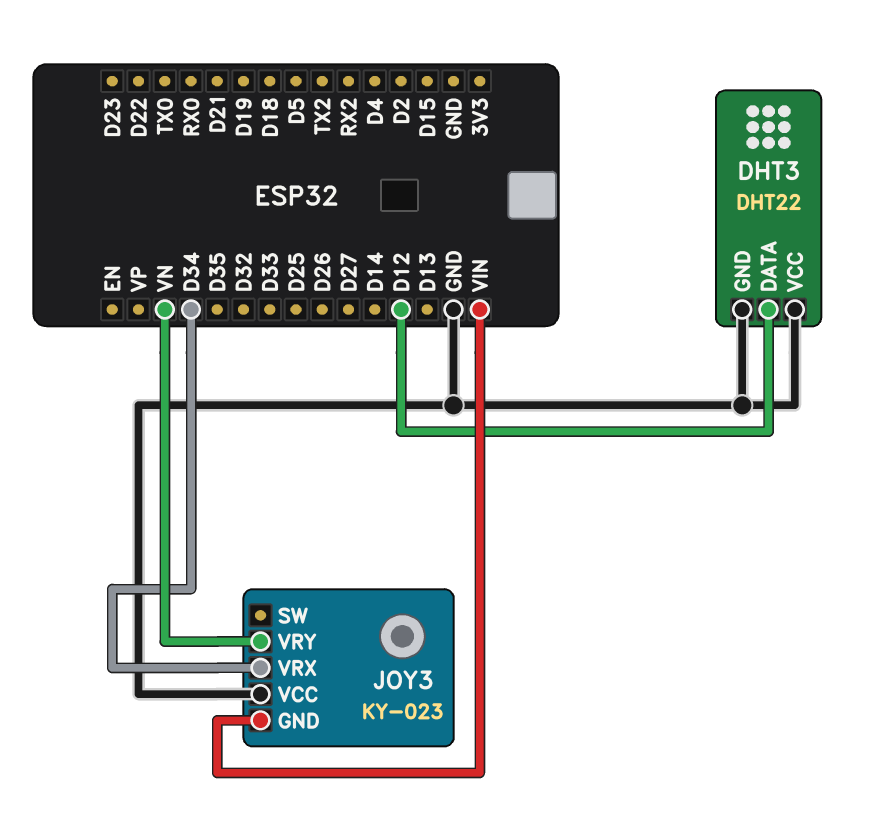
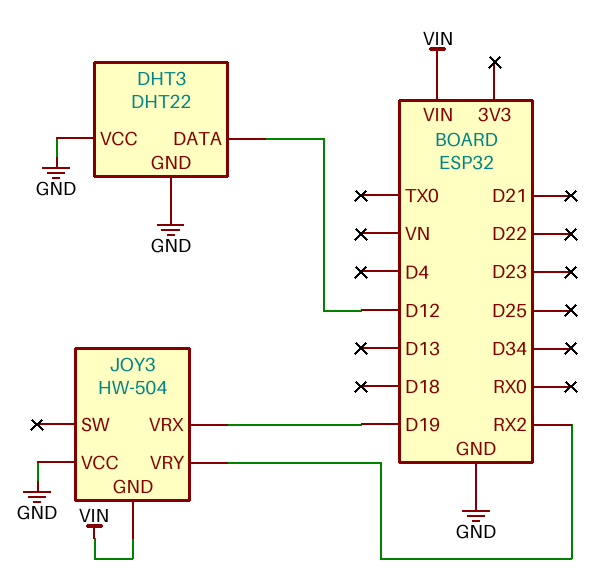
JOY3: KY-023 -> HW-504
JOY3 pin VRX: D34 -> D19
JOY3 pin VRY: VN -> RX2

